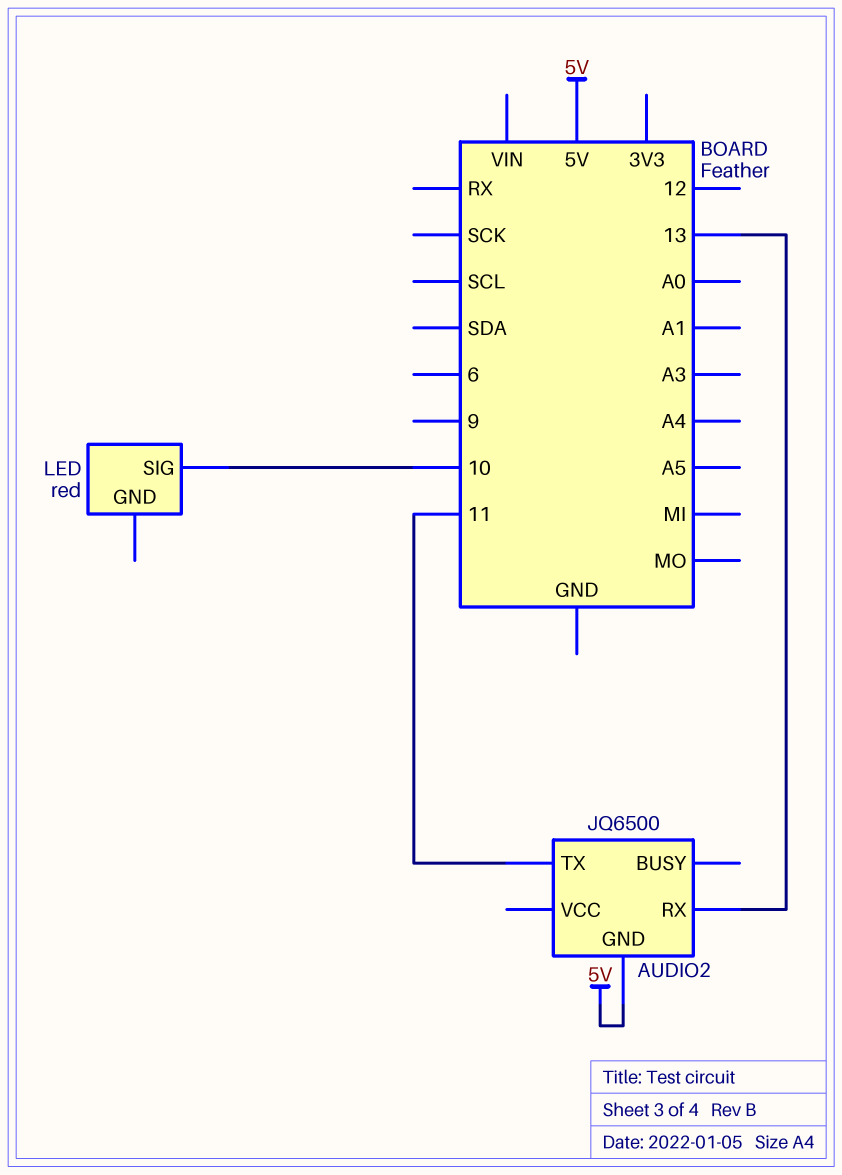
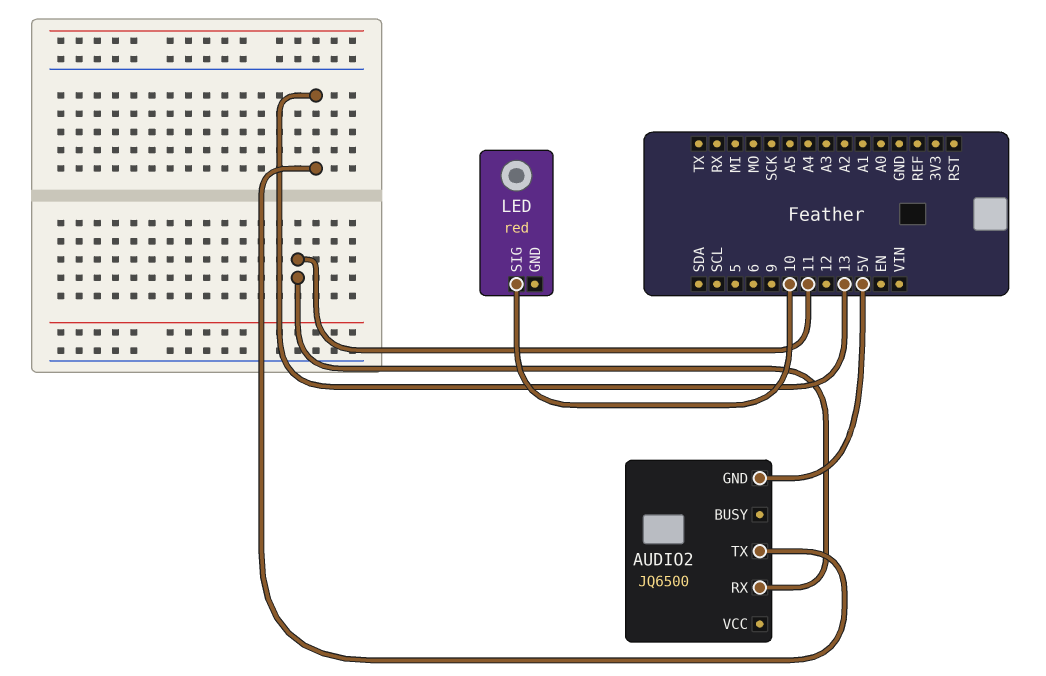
AUDIO2 pin RX: 13 -> 11
AUDIO2 pin TX: 11 -> 13

